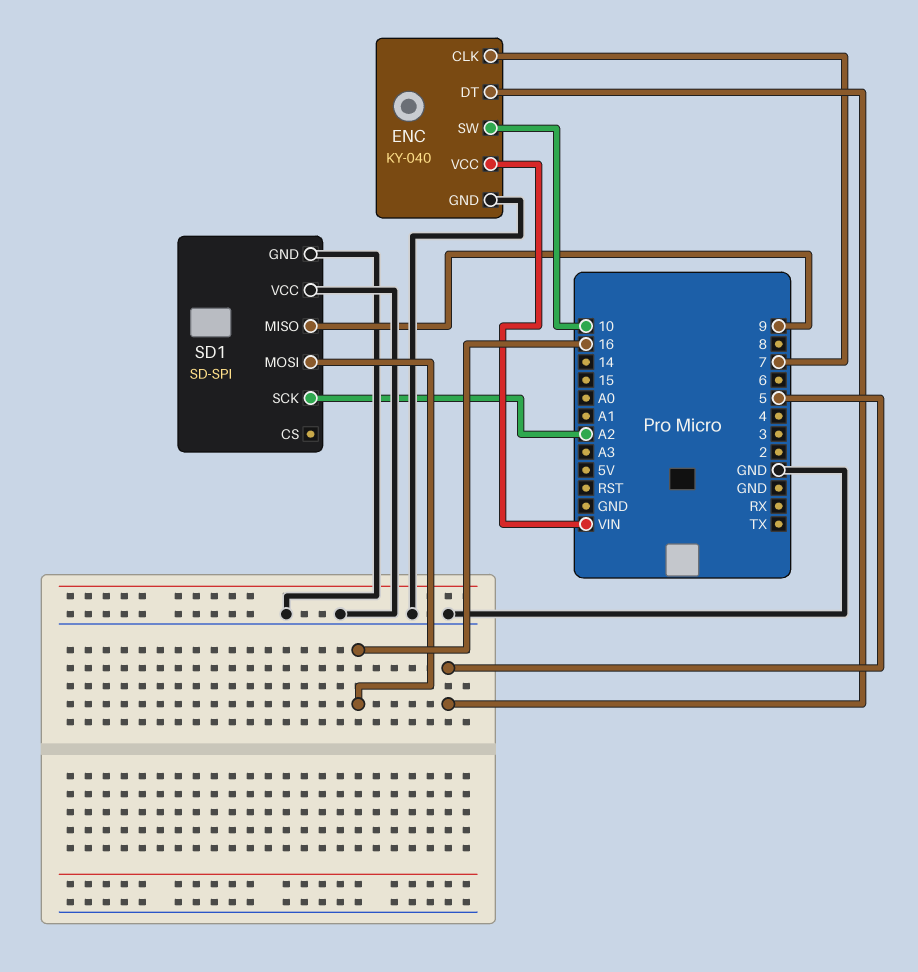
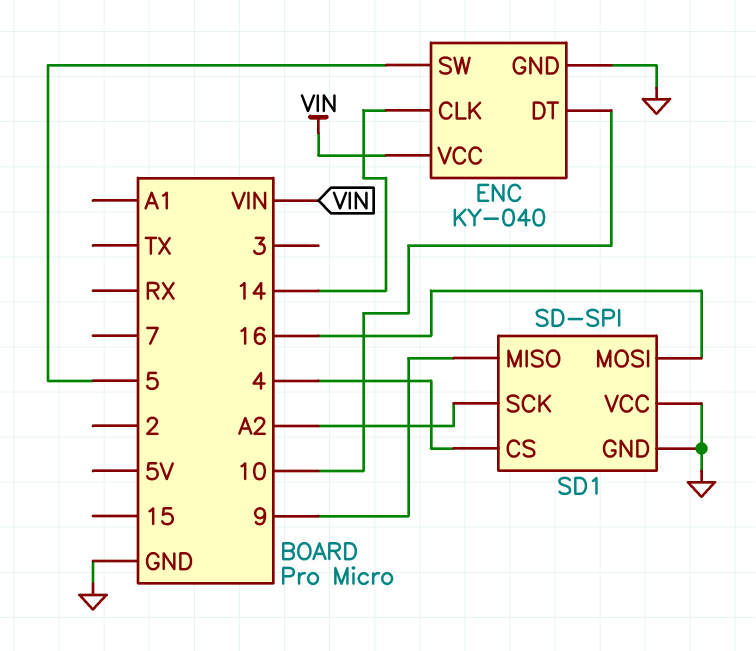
ENC pin CLK: 7 -> 14
ENC pin DT: 5 -> 10
ENC pin SW: 10 -> 5
SD1 pin CS: none -> 4

